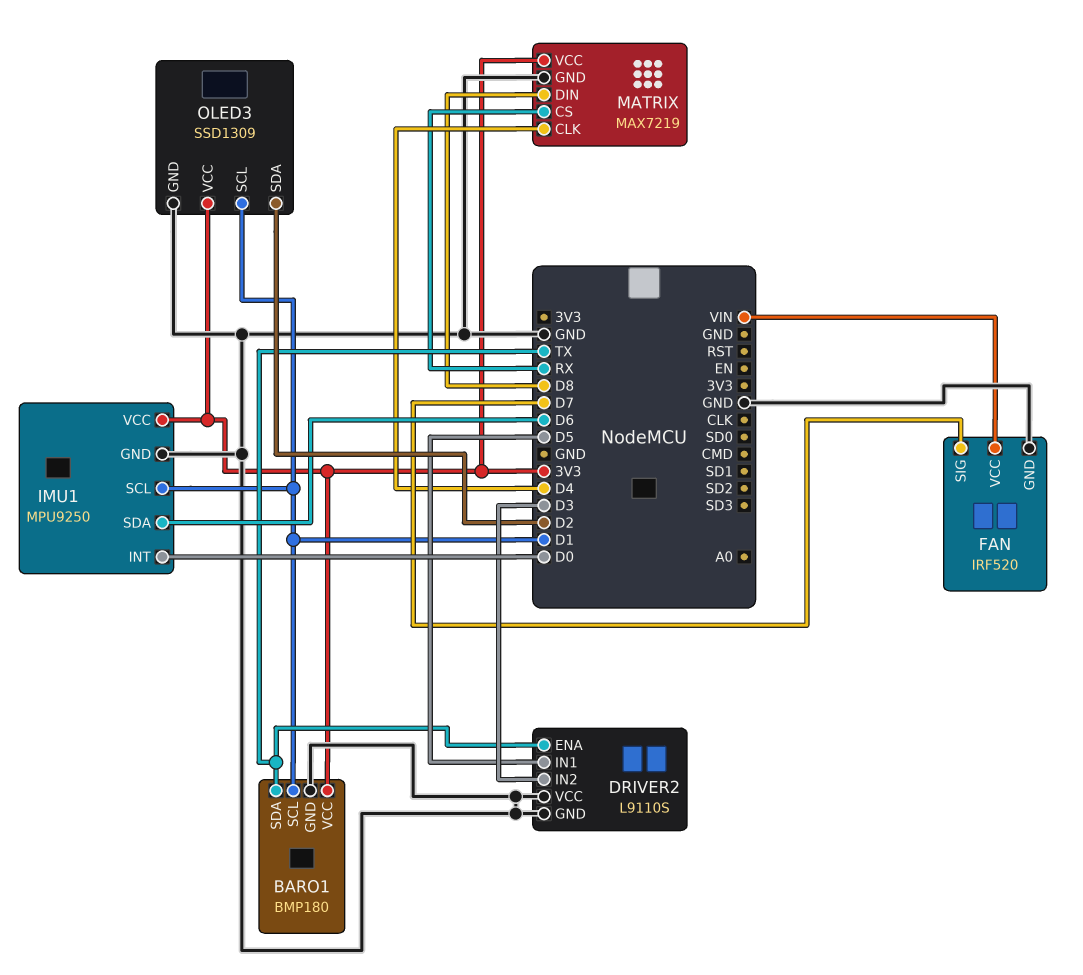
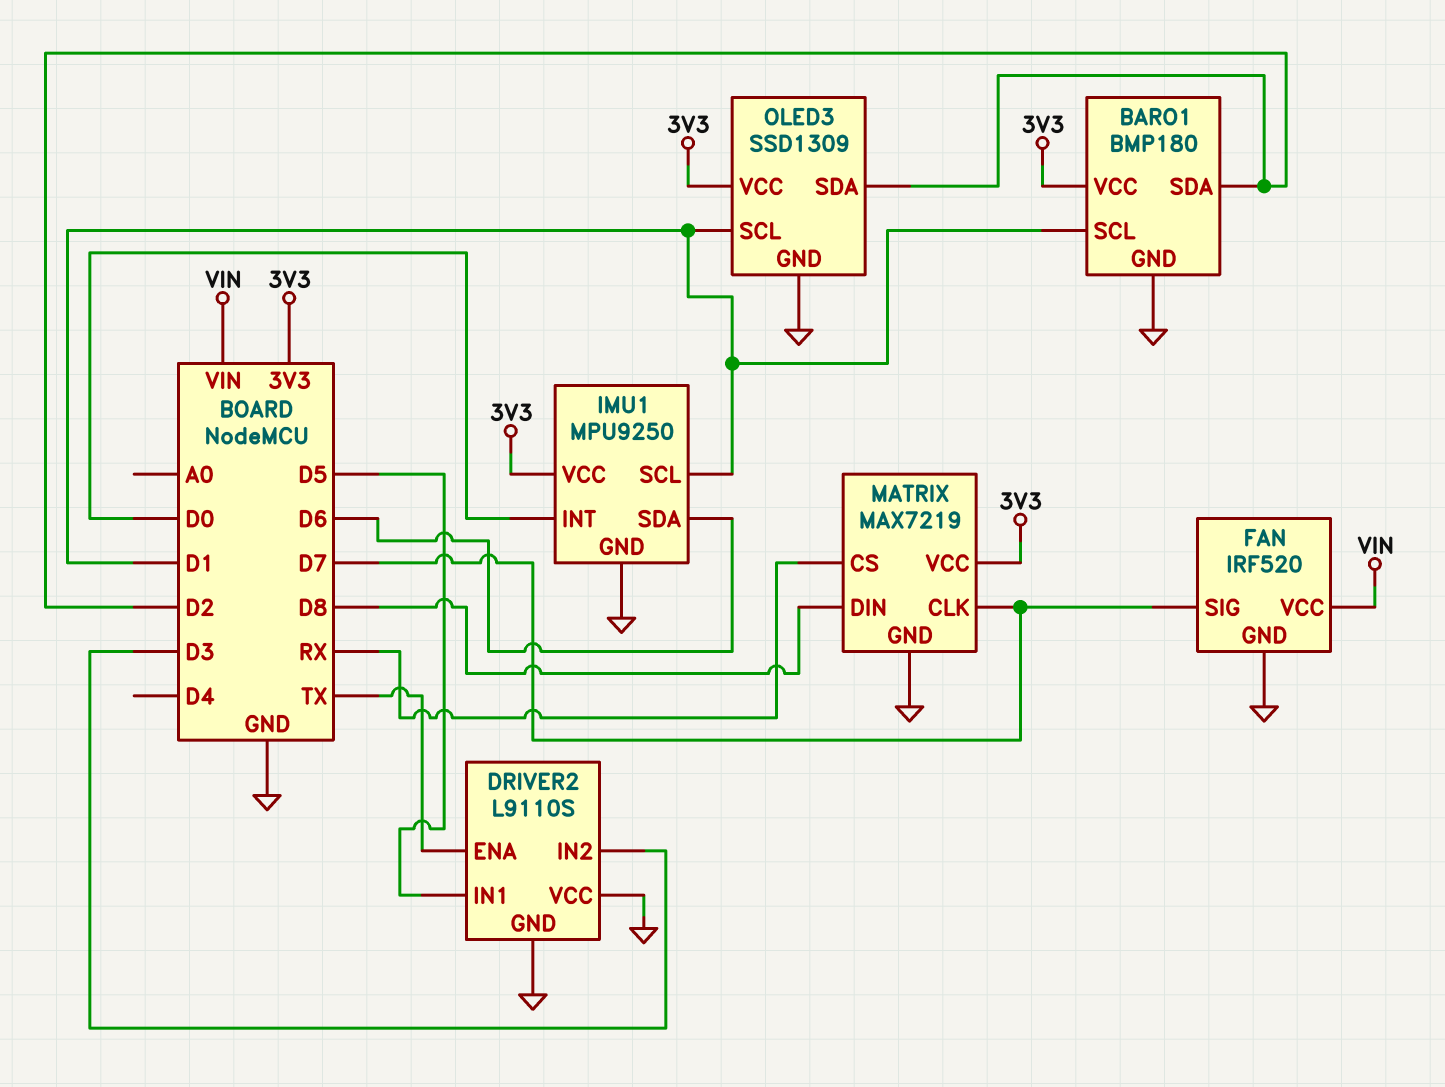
BARO1 pin SDA: TX -> D2
MATRIX pin CLK: D4 -> D7

